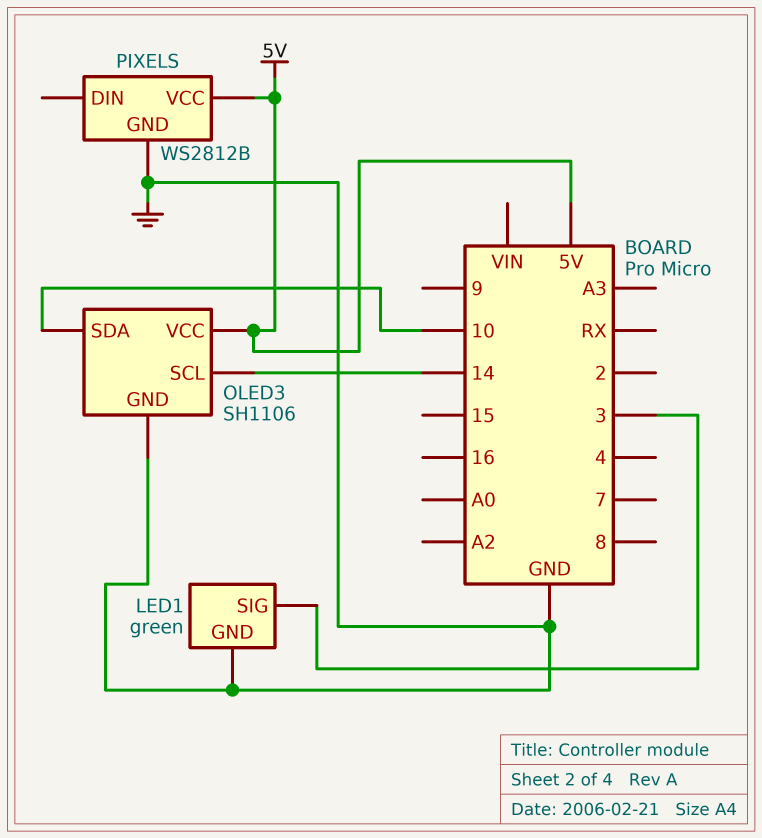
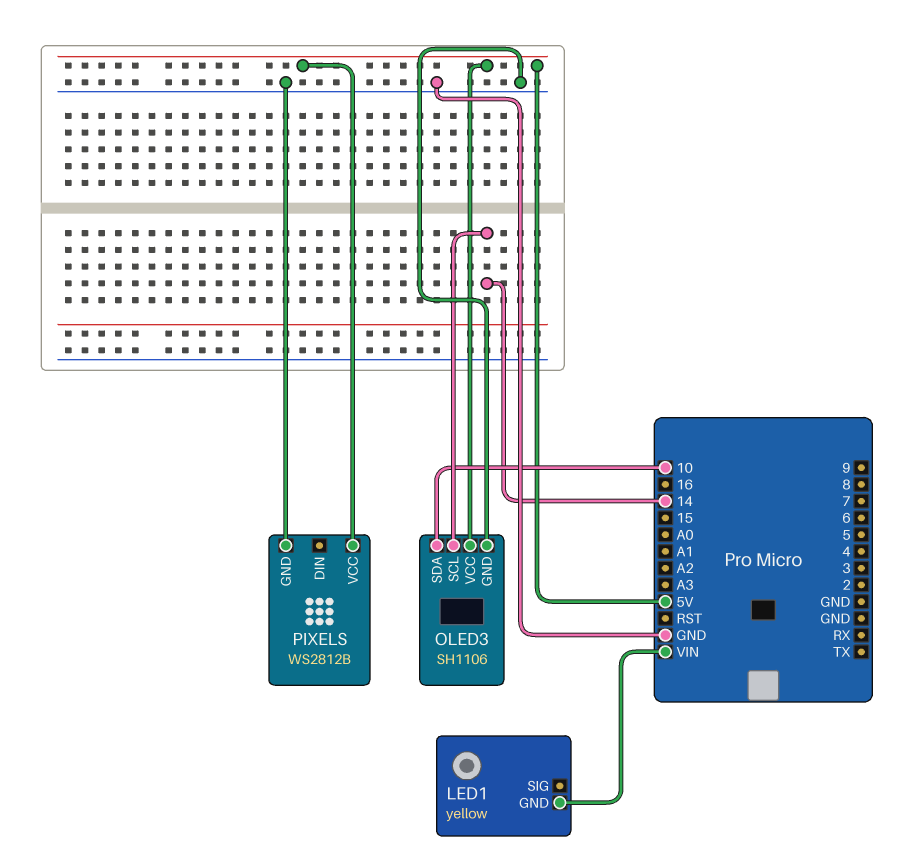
LED1: green -> yellow
LED1 pin GND: GND -> VIN
LED1 pin SIG: 3 -> none

